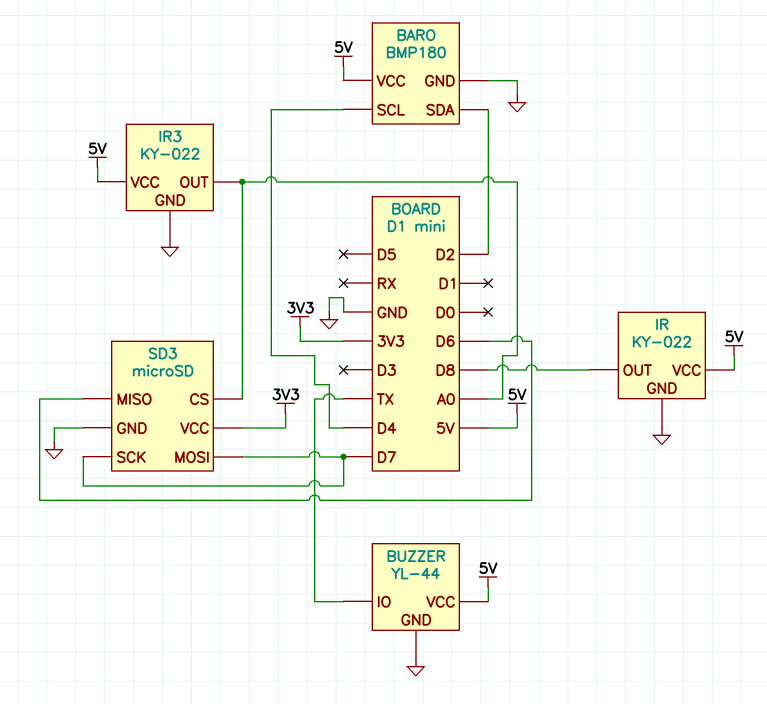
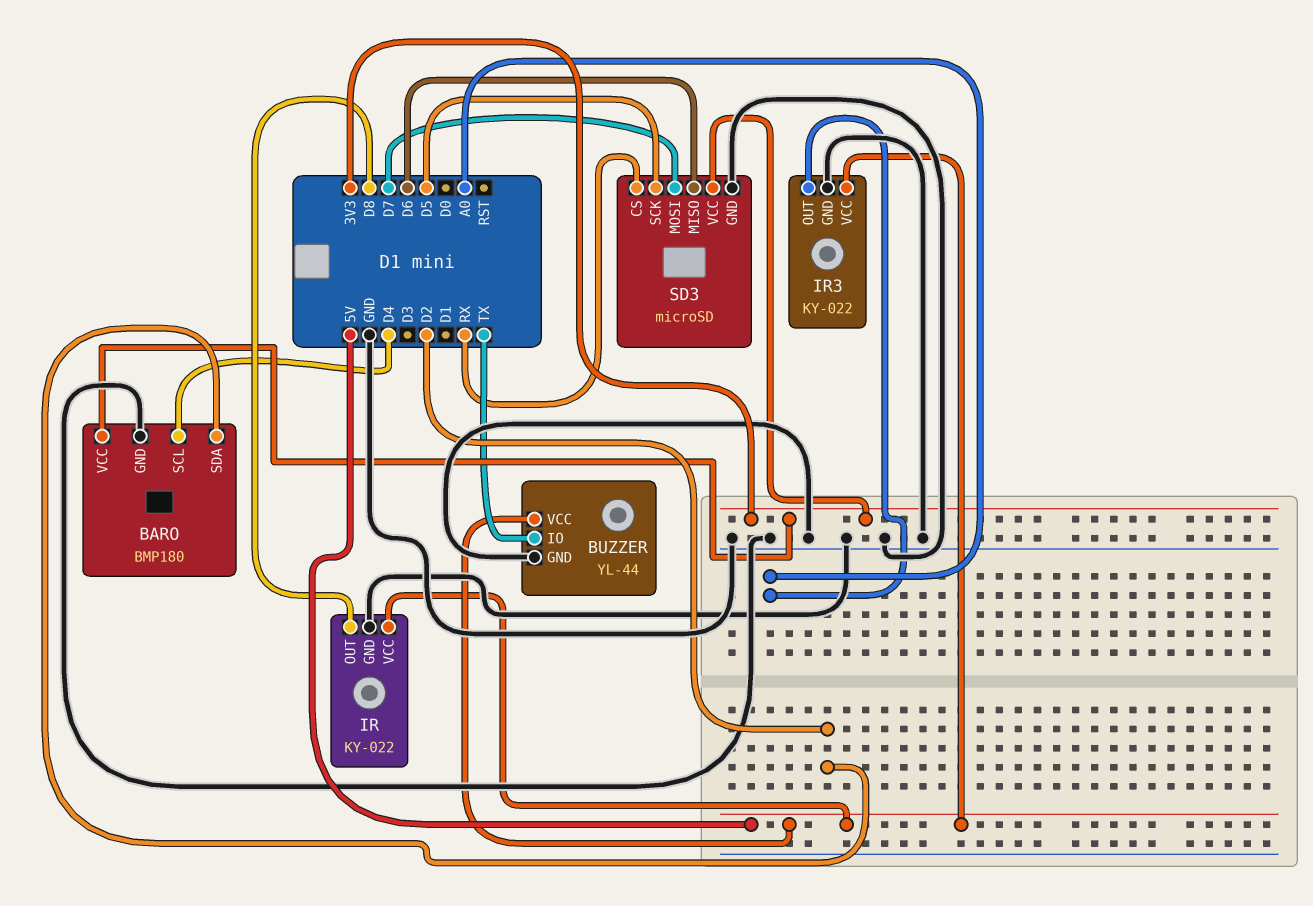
BARO pin VCC: 5V -> 3V3
SD3 pin CS: A0 -> RX
SD3 pin SCK: D7 -> D5

